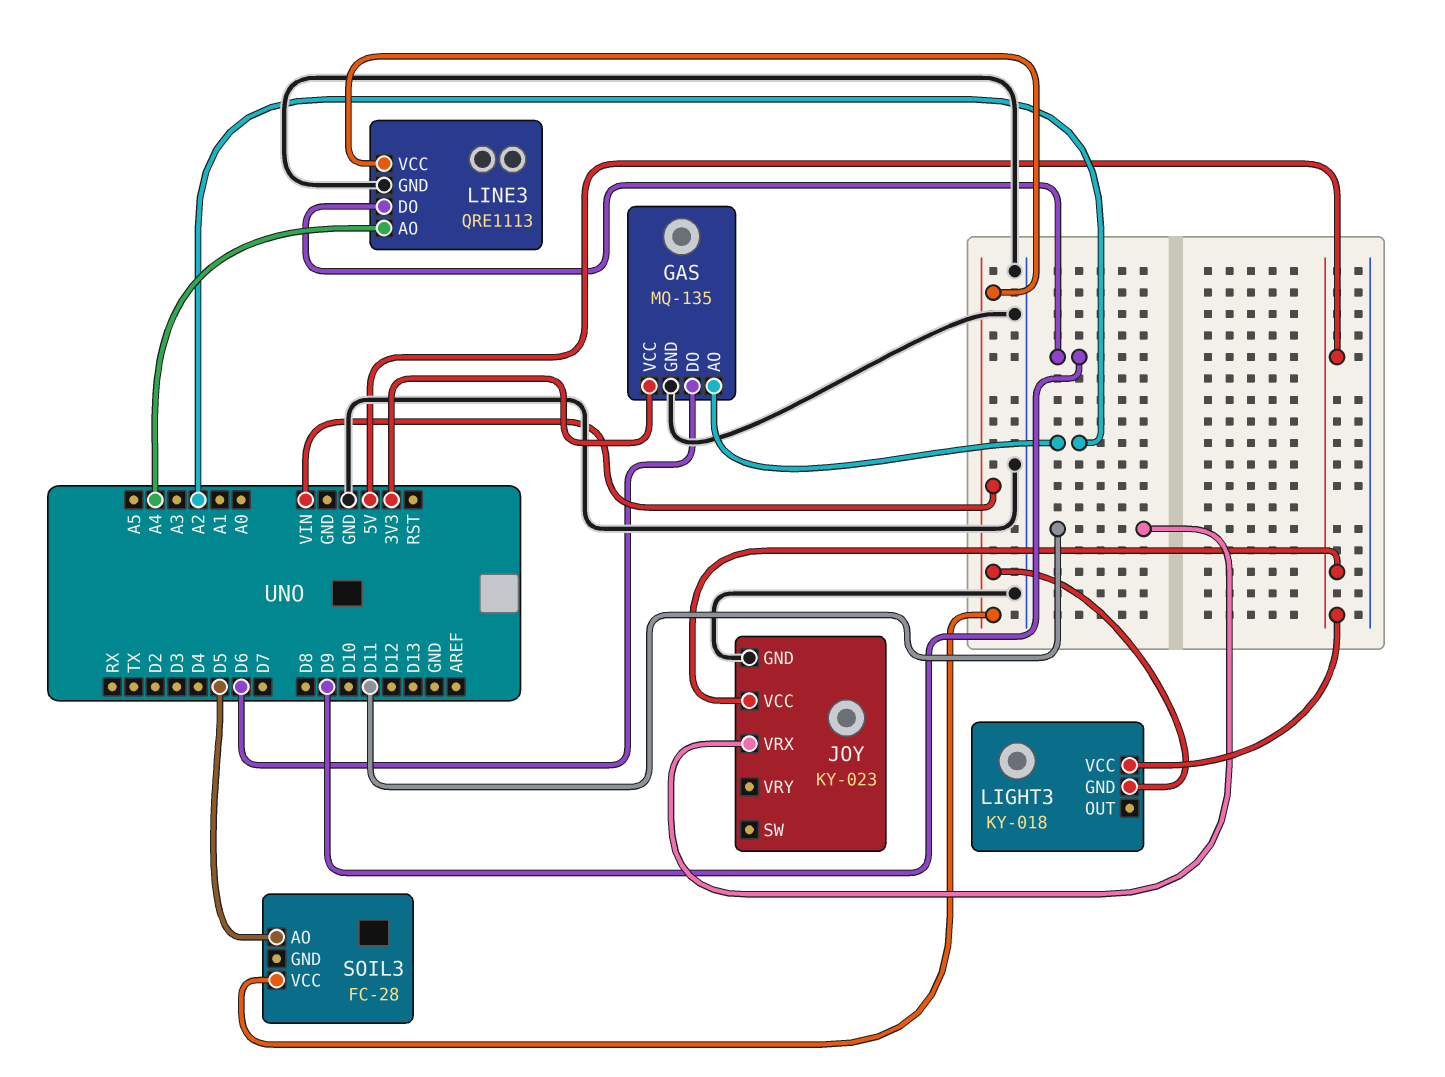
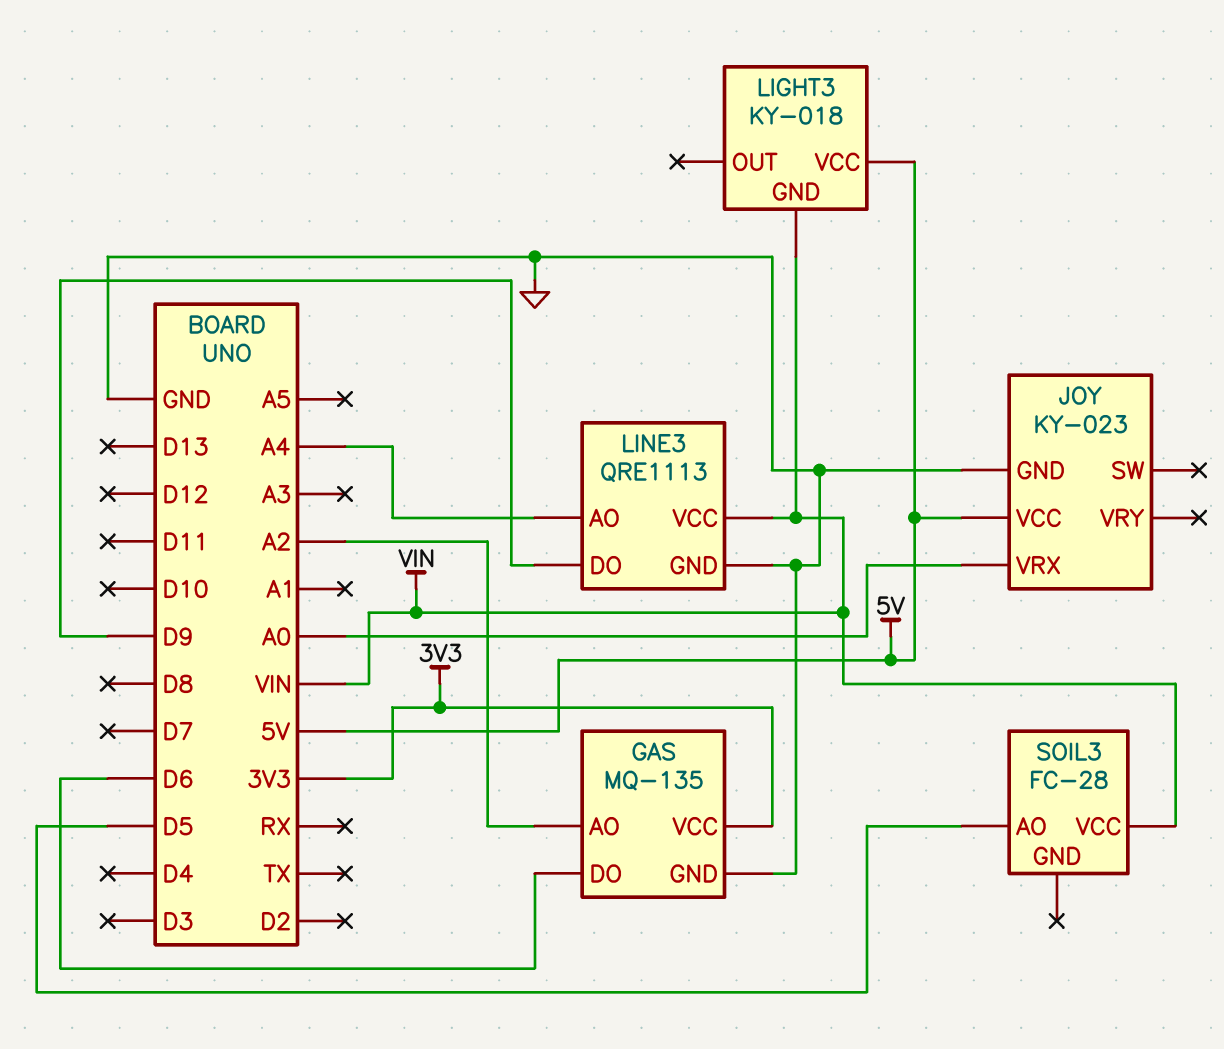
JOY pin VRX: D11 -> A0

